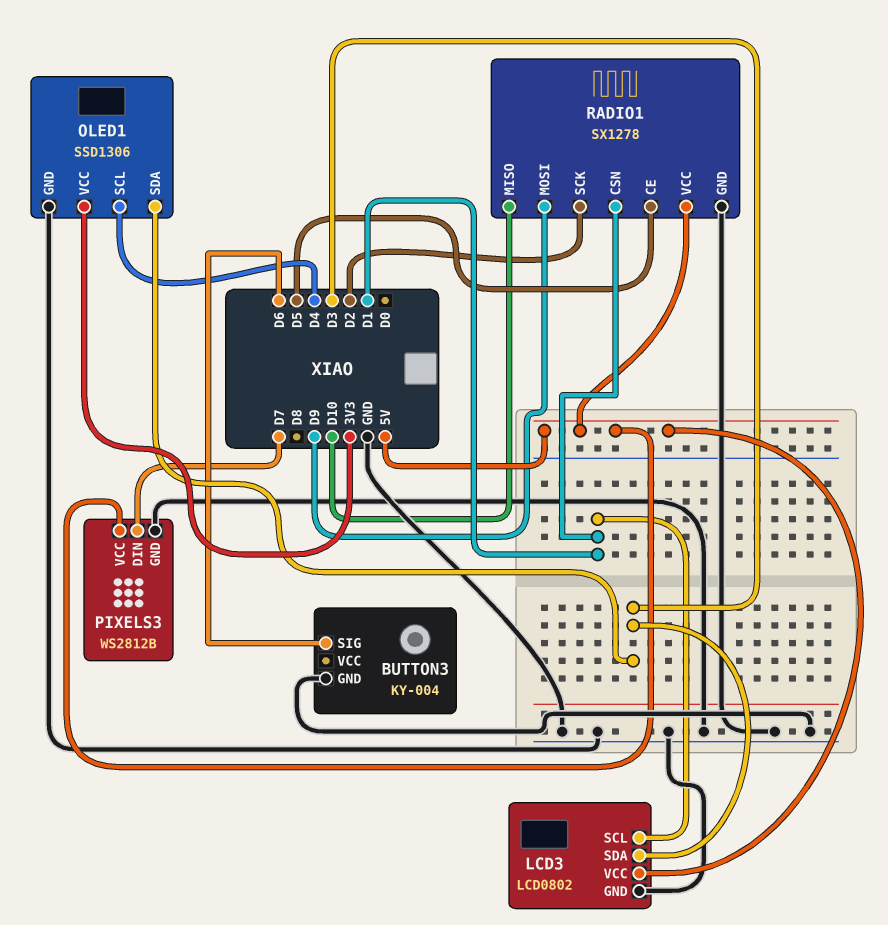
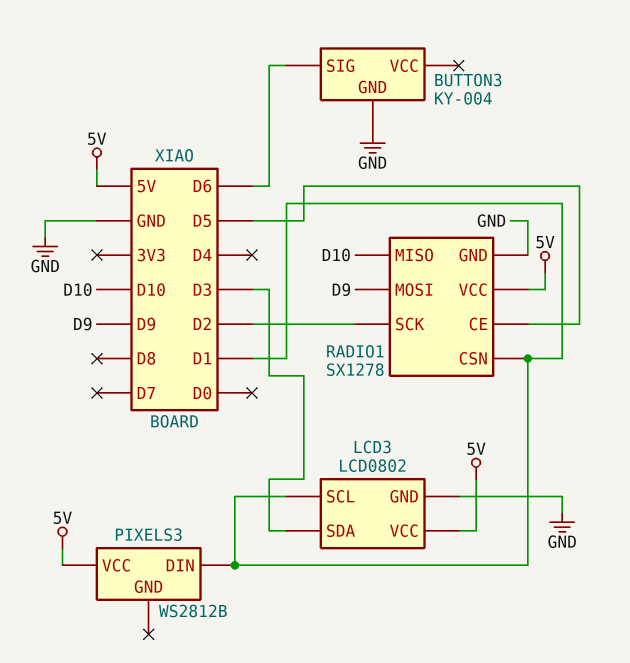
OLED1: SSD1306 -> none
OLED1 pin GND: GND -> none
OLED1 pin SCL: D4 -> none
OLED1 pin SDA: D3 -> none
OLED1 pin VCC: 3V3 -> none
PIXELS3 pin DIN: D7 -> D1
PIXELS3 pin GND: GND -> none

